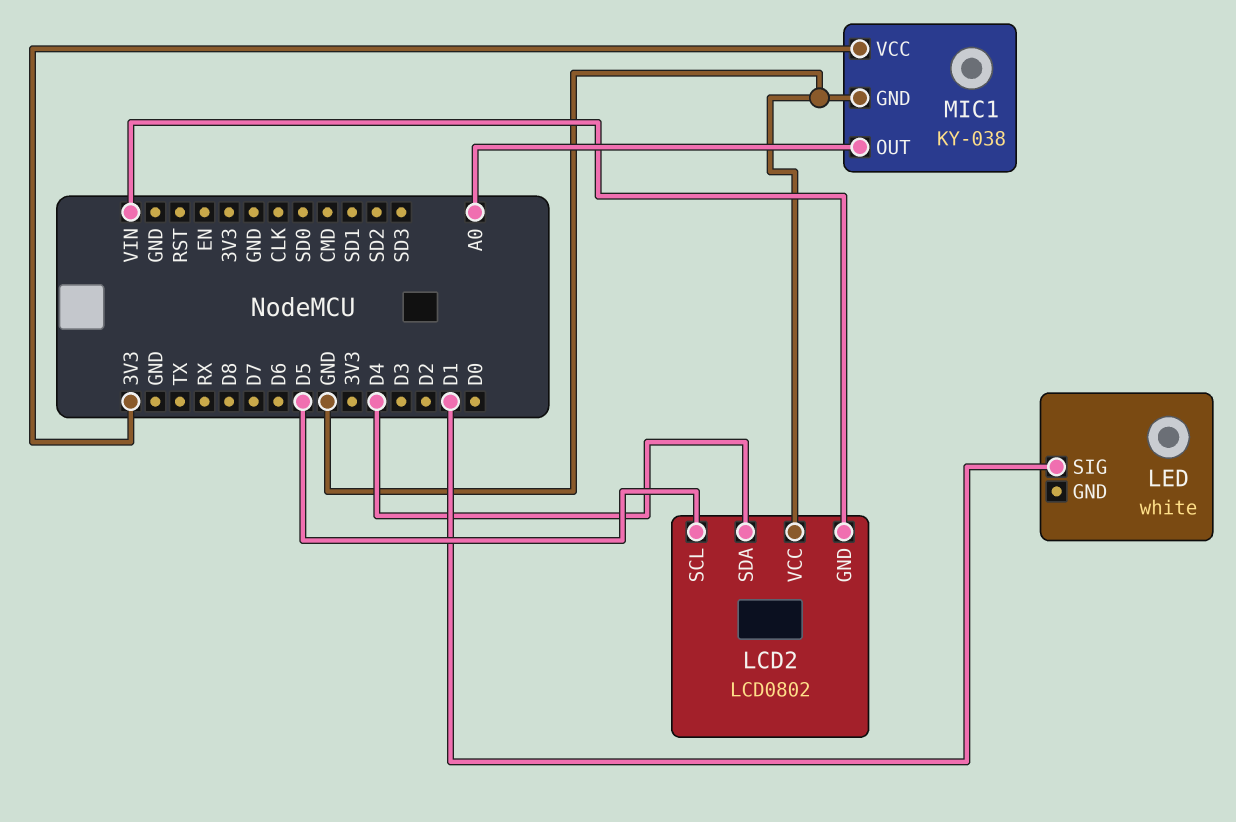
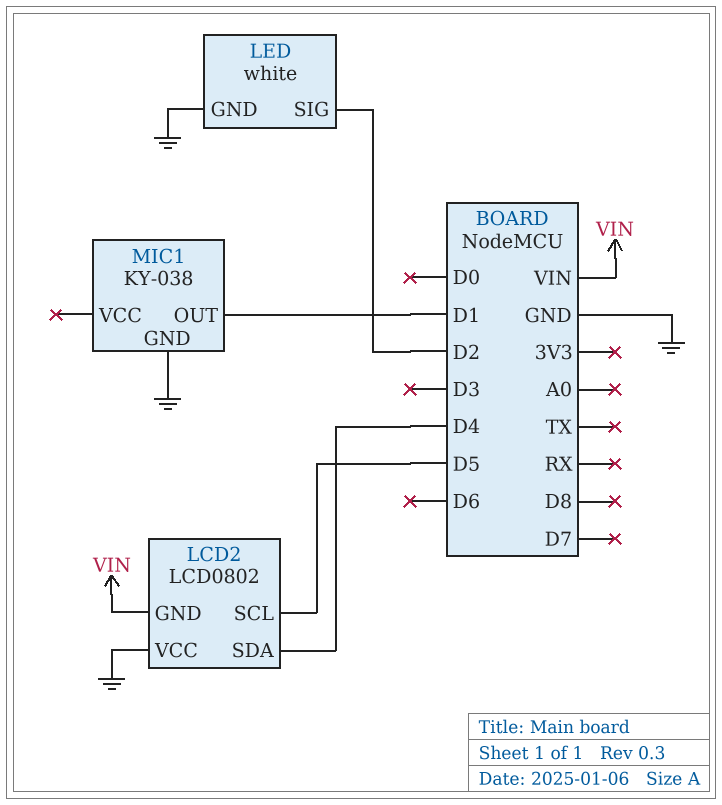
LED pin GND: none -> GND
LED pin SIG: D1 -> D2
MIC1 pin OUT: A0 -> D1
MIC1 pin VCC: 3V3 -> none

